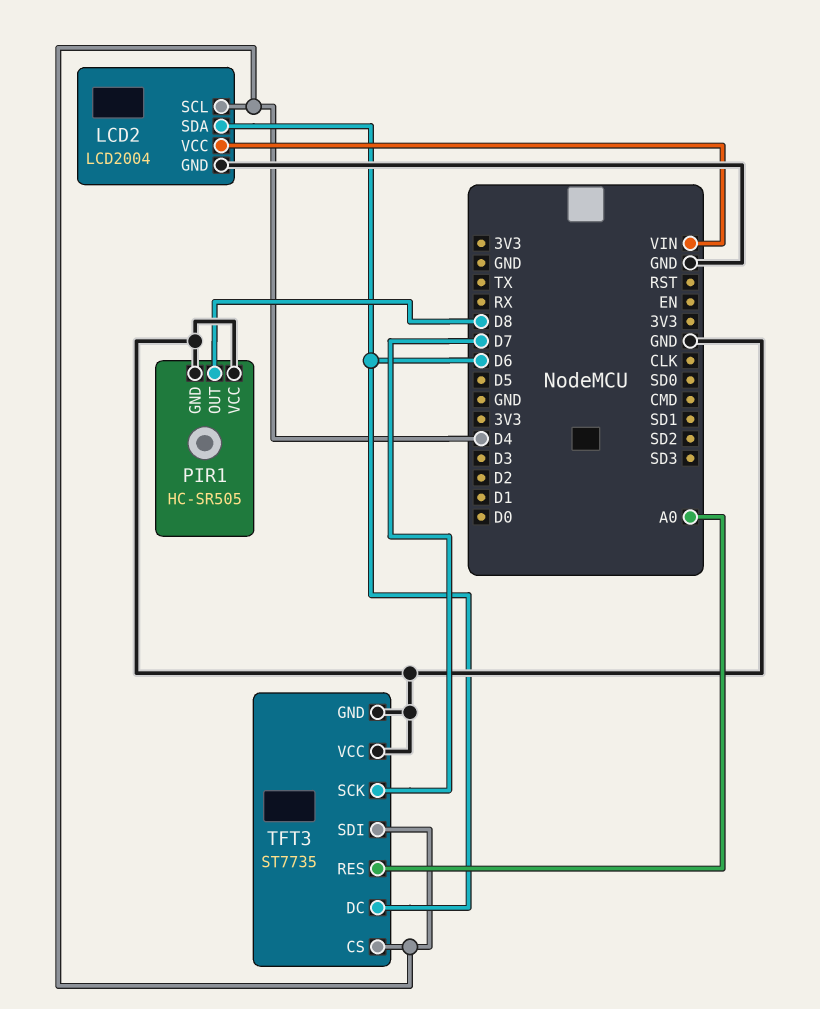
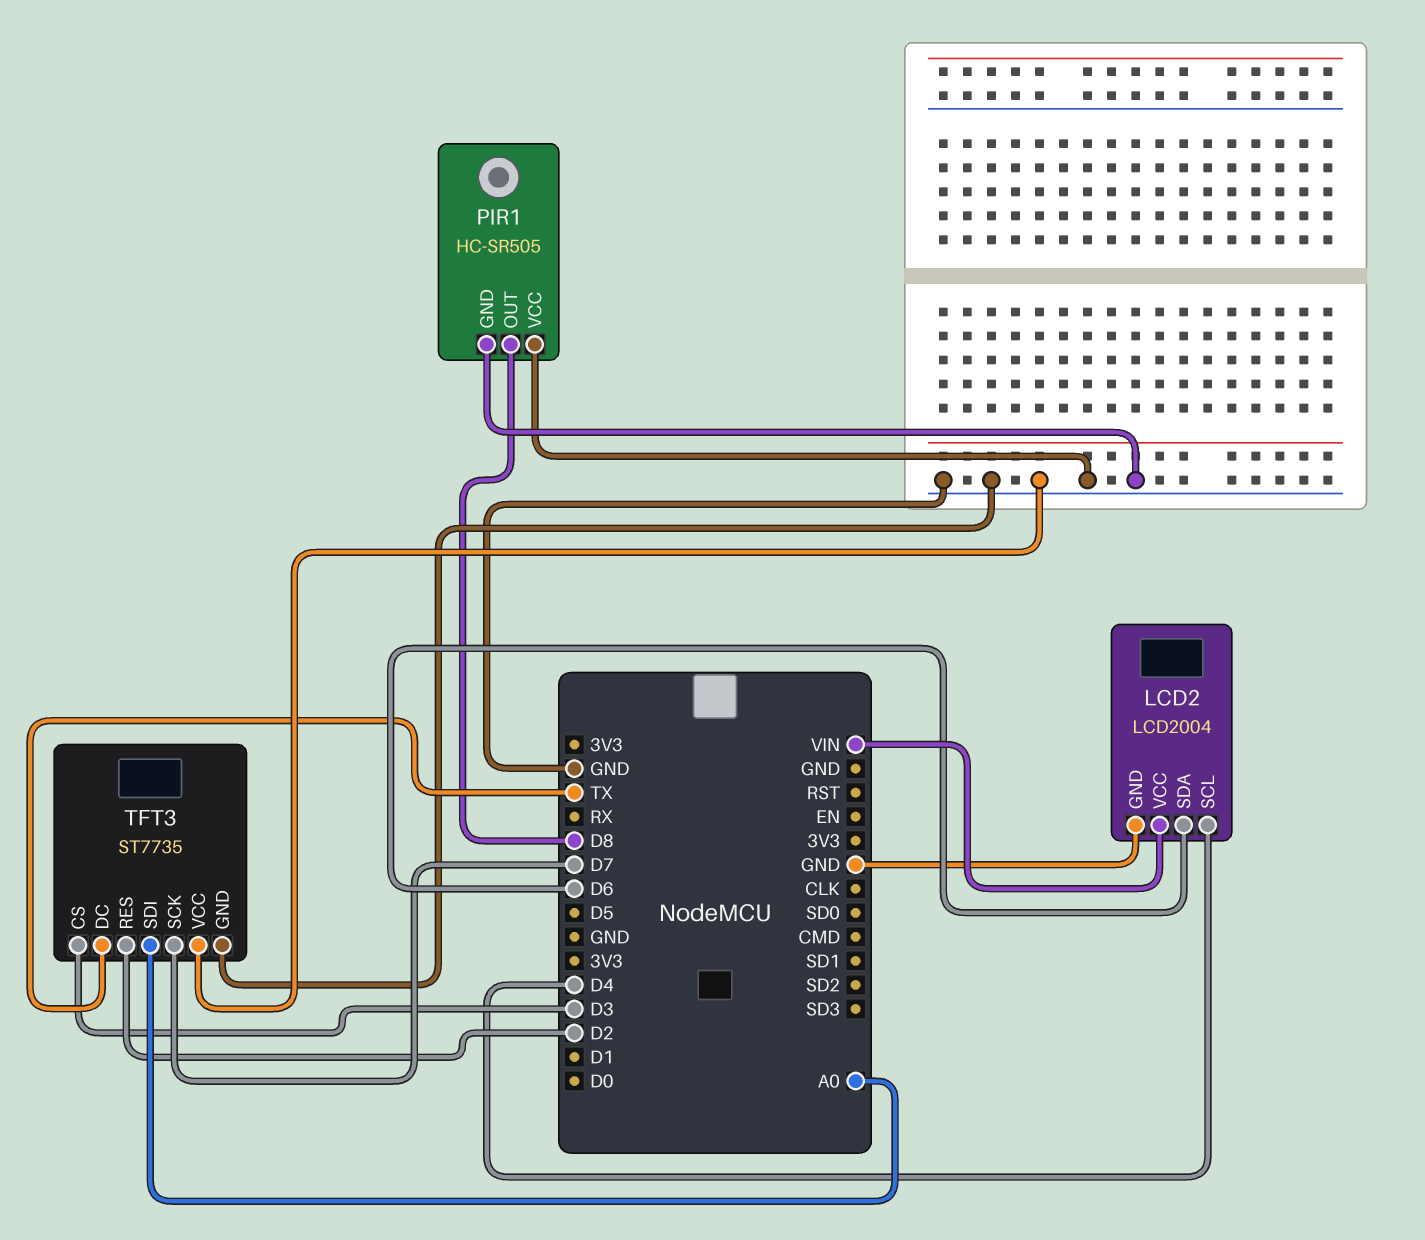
TFT3 pin CS: D4 -> D3
TFT3 pin DC: D6 -> TX
TFT3 pin RES: A0 -> D2
TFT3 pin SDI: D4 -> A0

